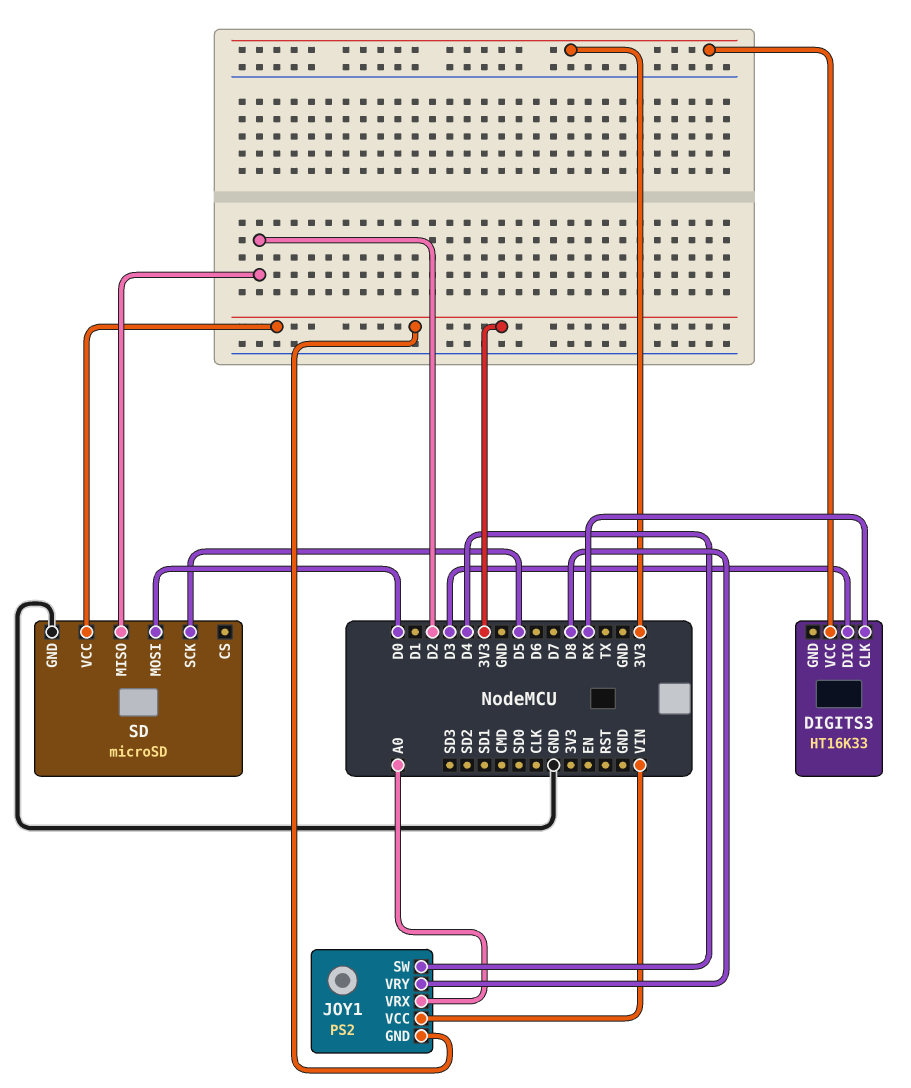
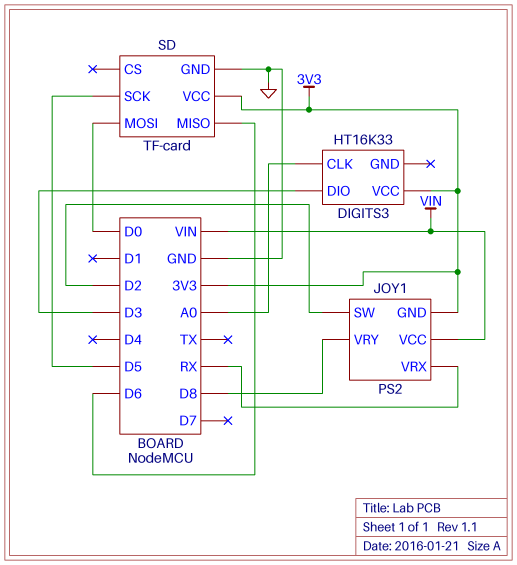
DIGITS3 pin CLK: RX -> A0
JOY1 pin SW: D4 -> D2
JOY1 pin VRX: A0 -> RX
SD: microSD -> TF-card
SD pin MISO: D2 -> D6

